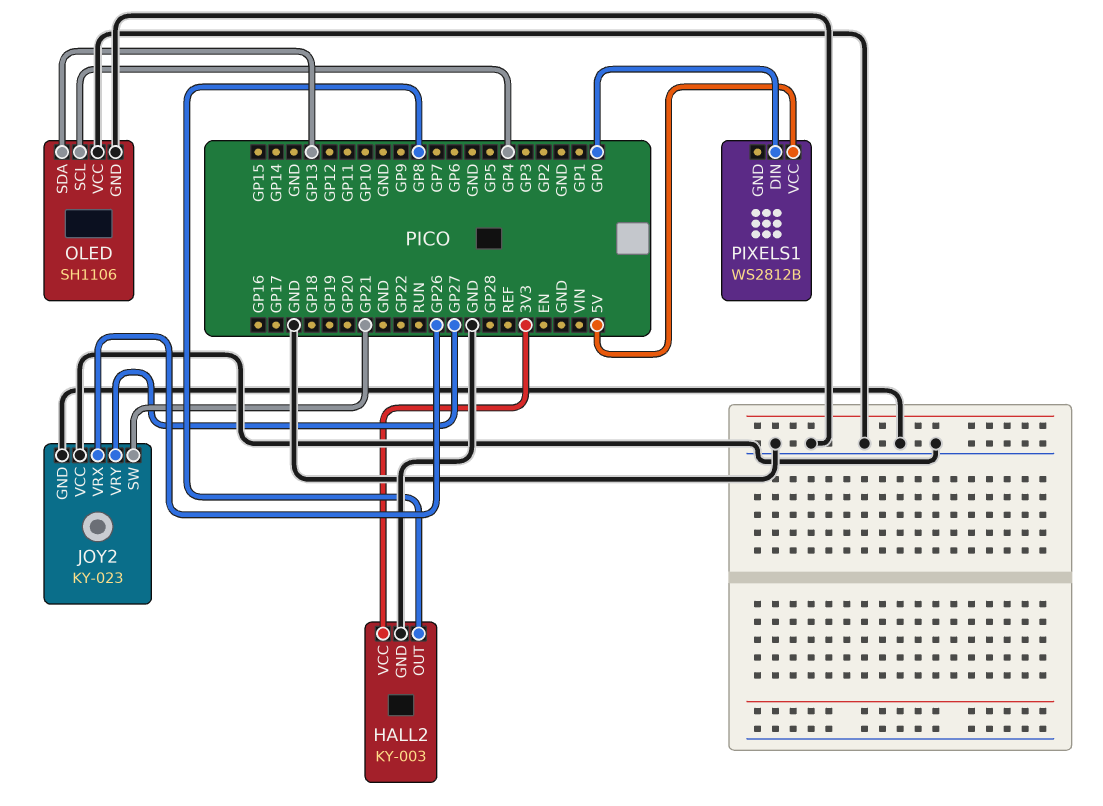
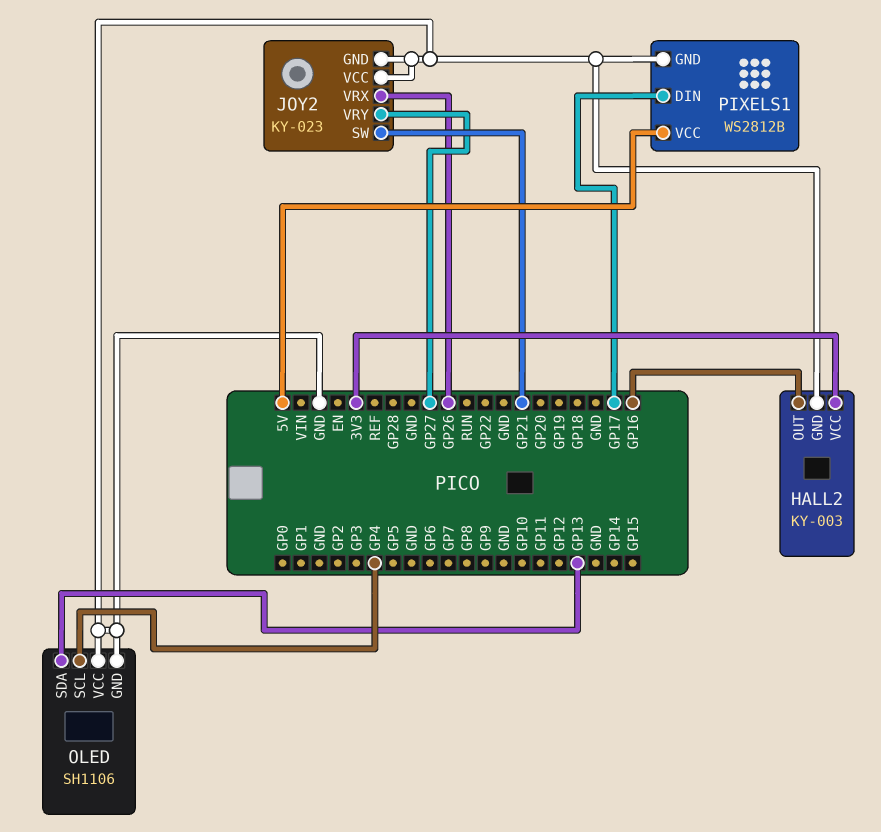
HALL2 pin OUT: GP8 -> GP16
PIXELS1 pin DIN: GP0 -> GP17
PIXELS1 pin GND: none -> GND

